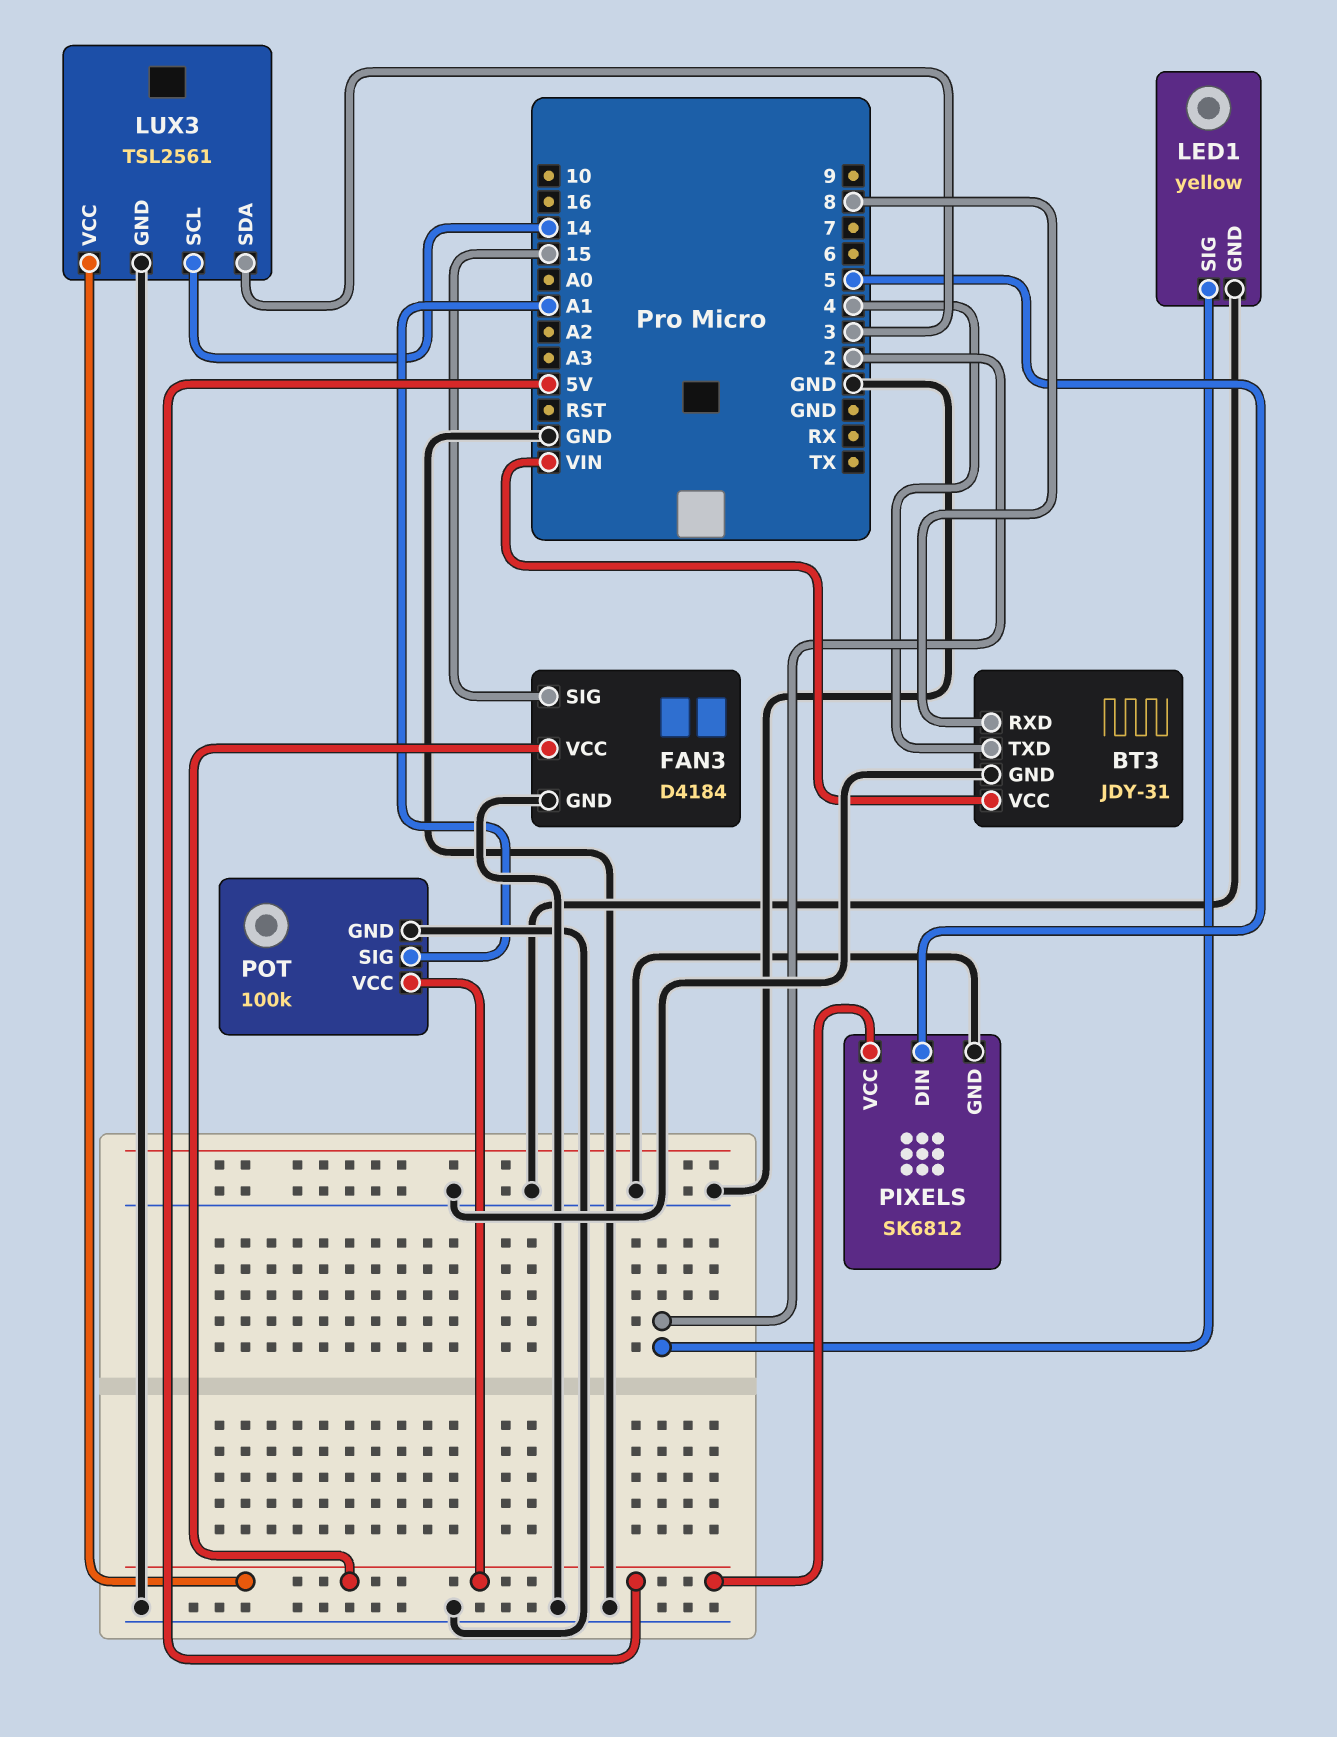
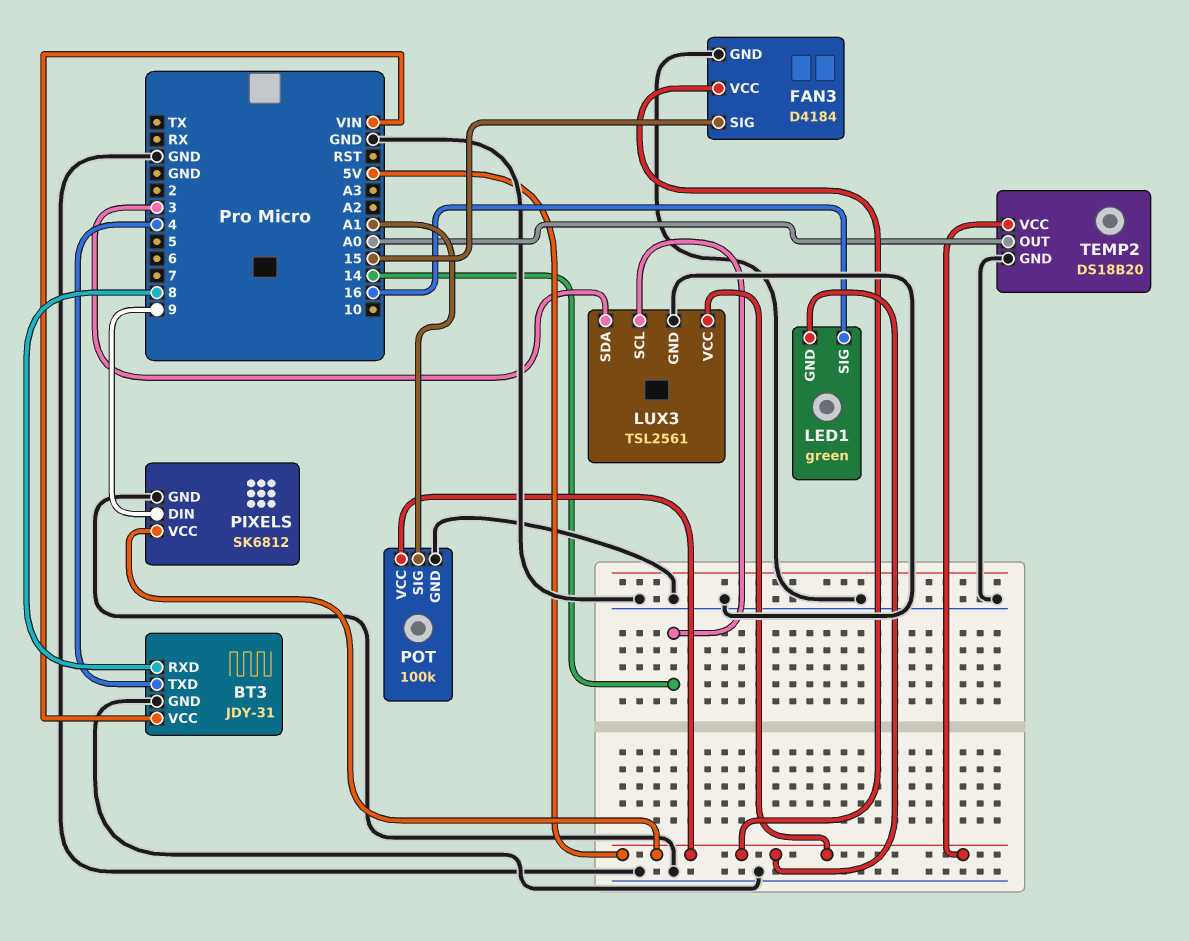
LED1: yellow -> green
LED1 pin GND: GND -> 5V
LED1 pin SIG: 2 -> 16
PIXELS pin DIN: 5 -> 9
TEMP2: none -> DS18B20
TEMP2 pin GND: none -> GND
TEMP2 pin OUT: none -> A0
TEMP2 pin VCC: none -> 5V

